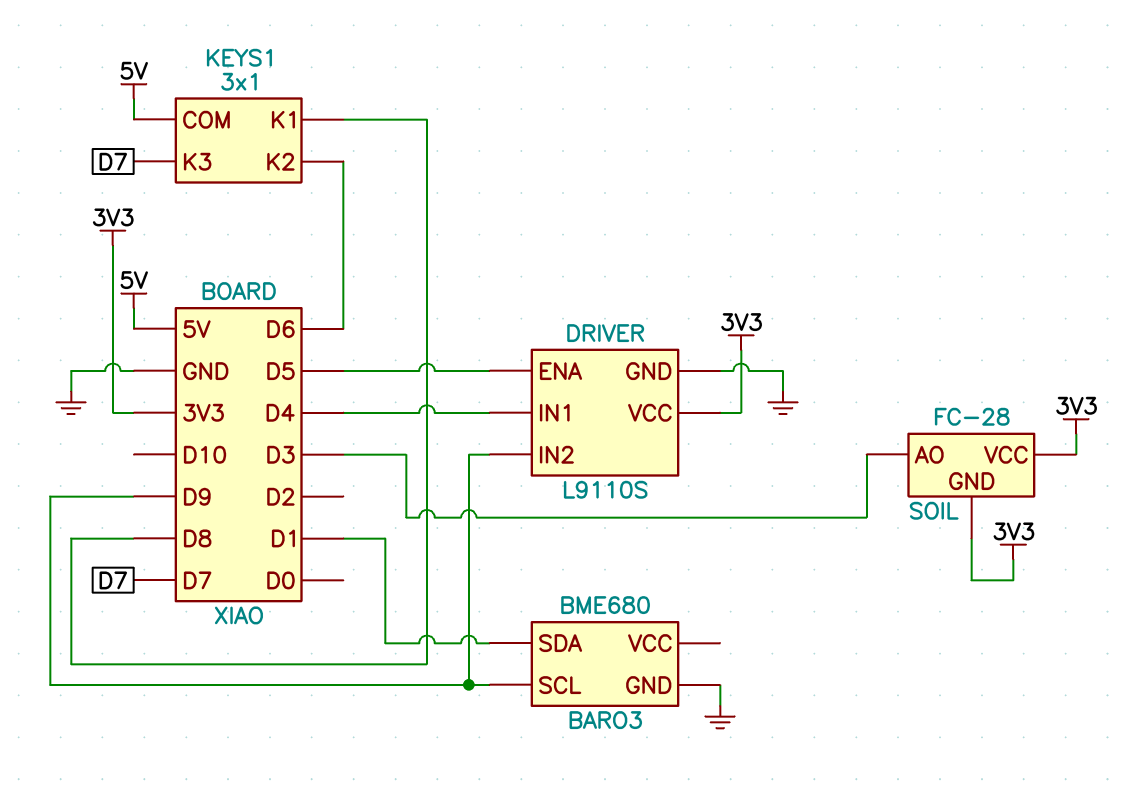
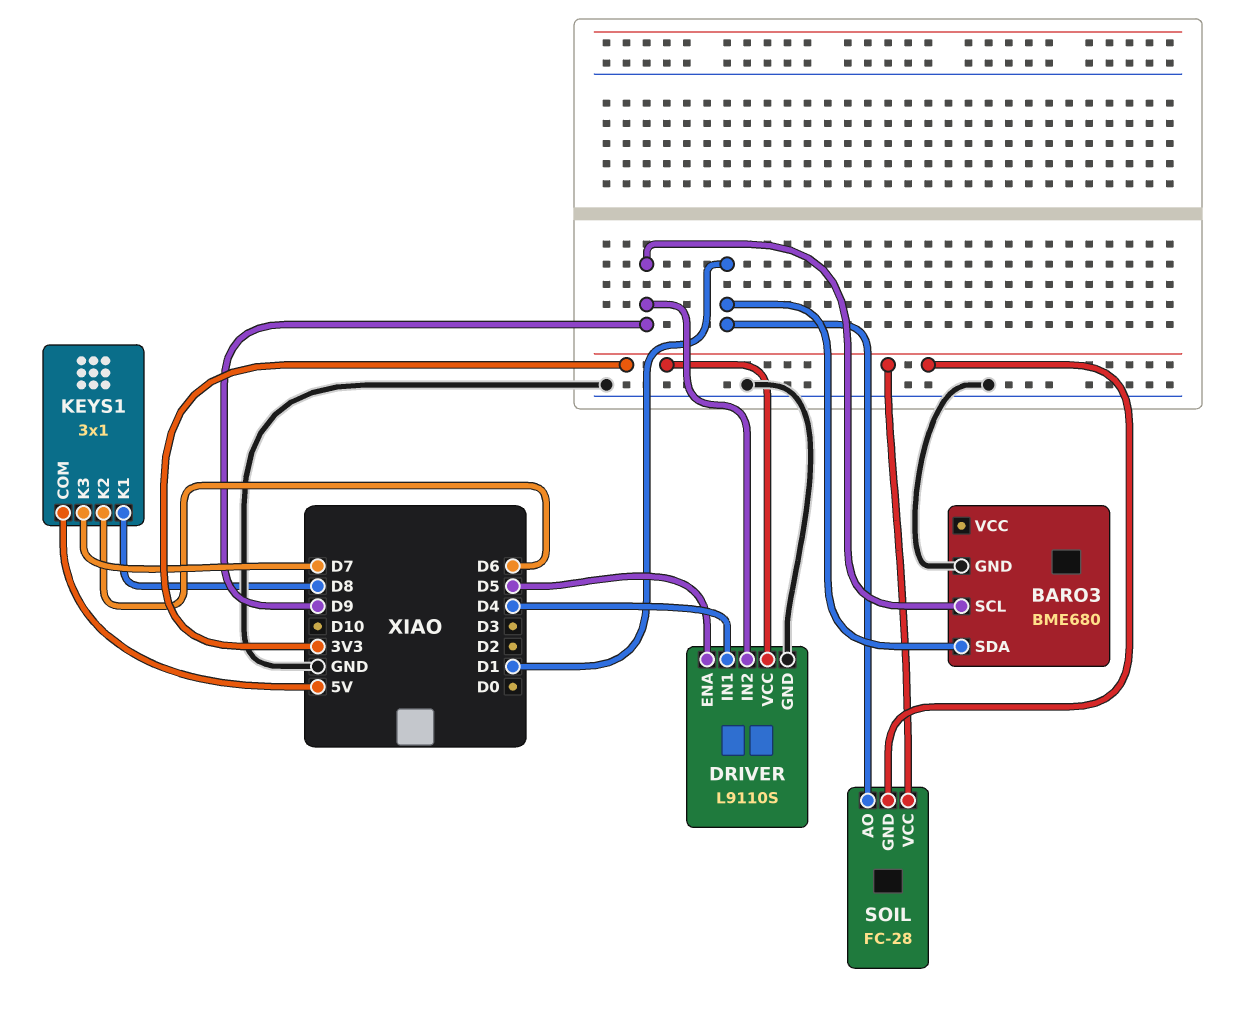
SOIL pin AO: D3 -> D1

